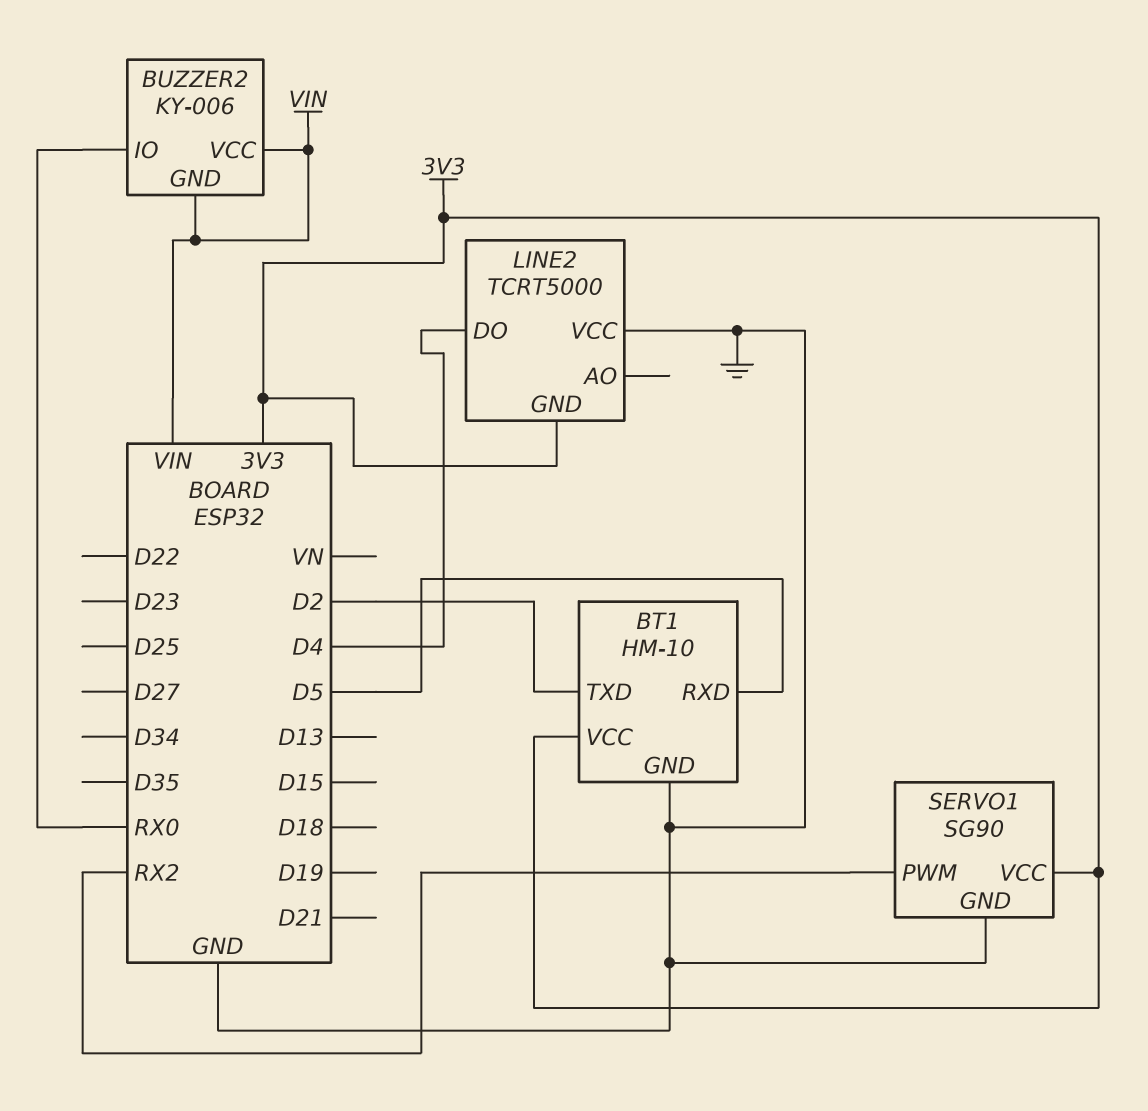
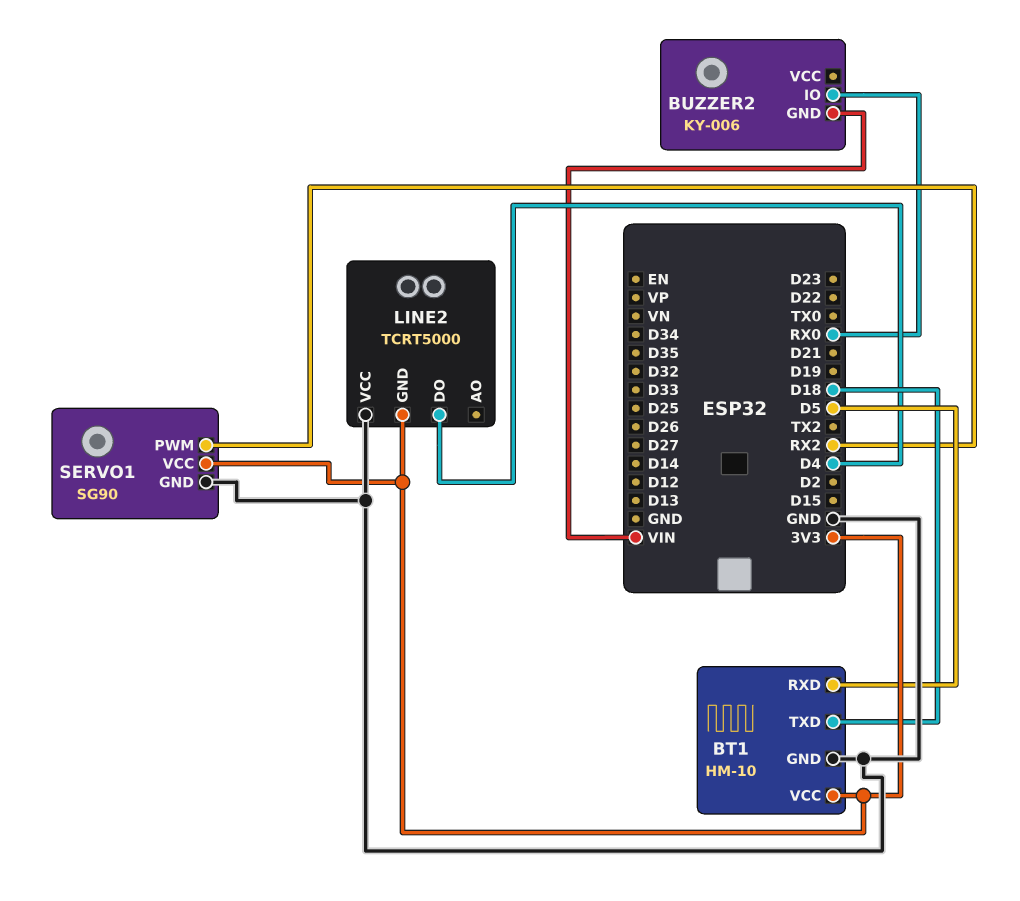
BT1 pin TXD: D2 -> D18
BUZZER2 pin VCC: VIN -> none

